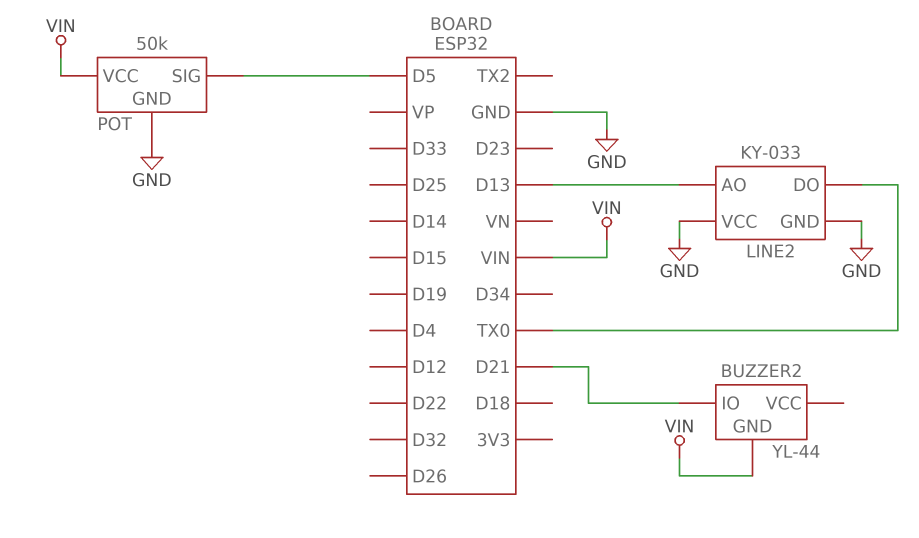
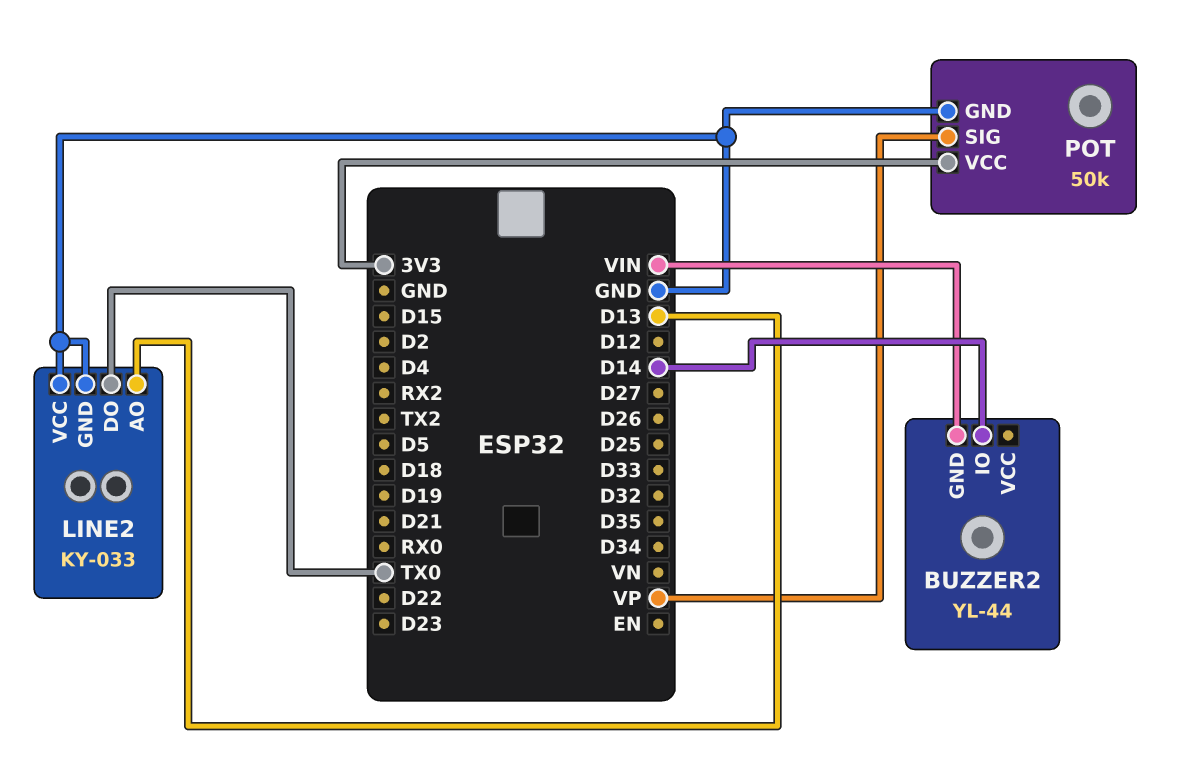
BUZZER2 pin IO: D21 -> D14
POT pin SIG: D5 -> VP
POT pin VCC: VIN -> 3V3

